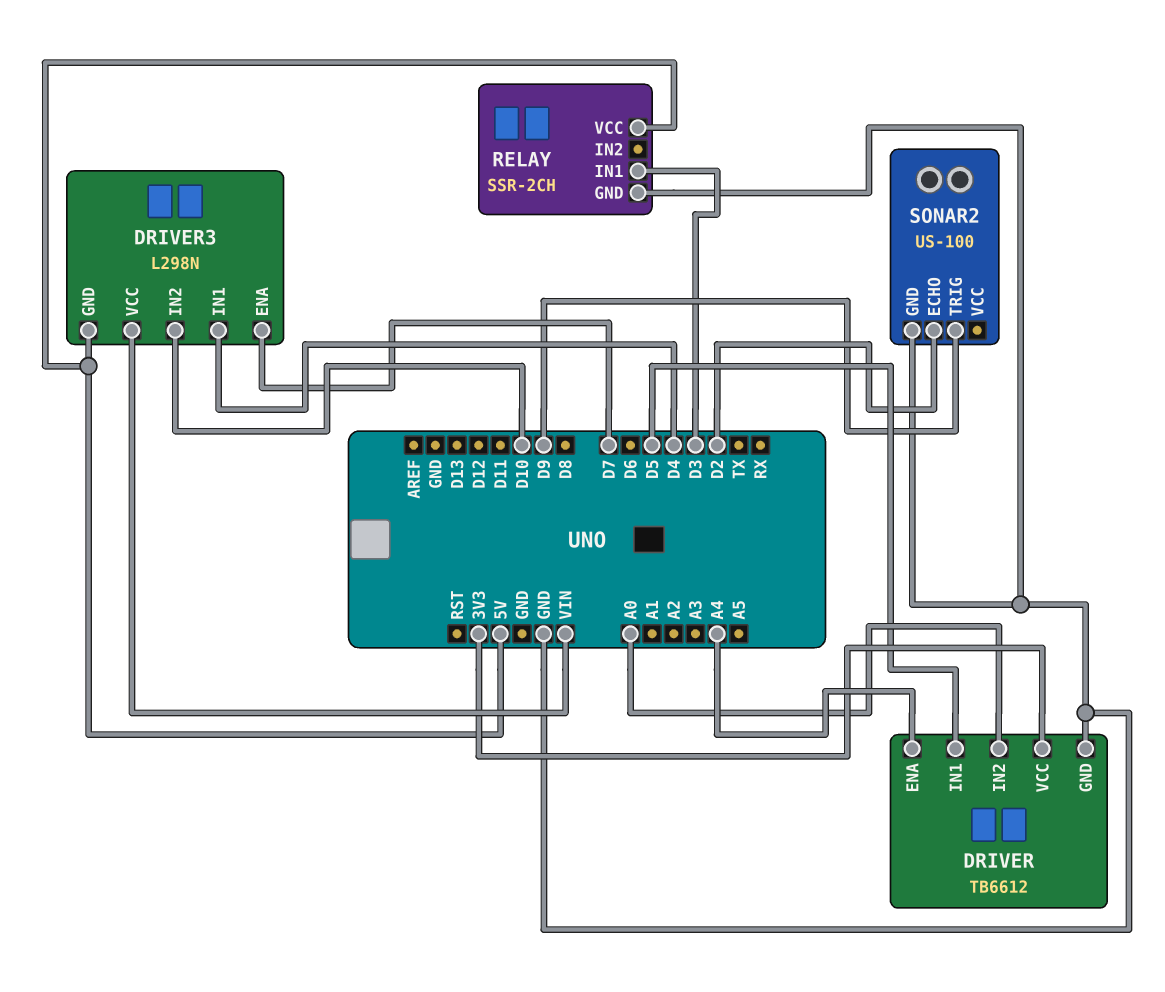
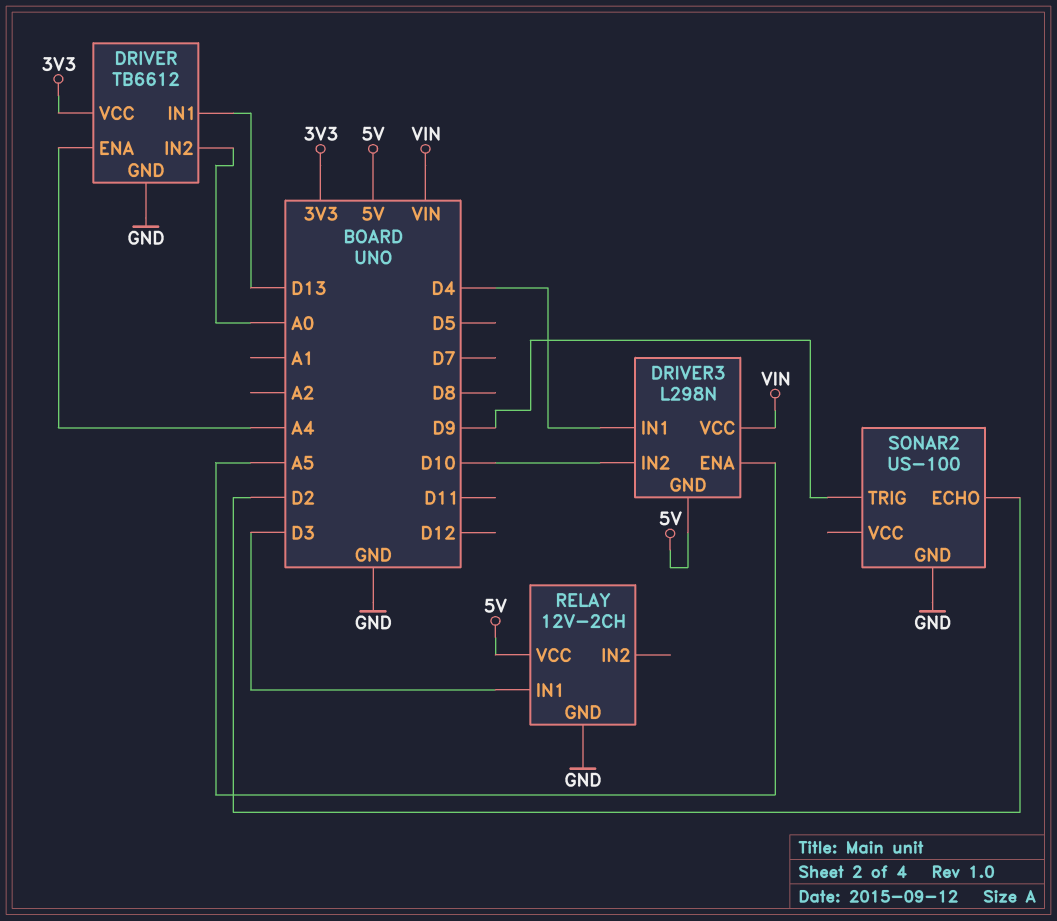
DRIVER pin IN1: D5 -> D13
DRIVER3 pin ENA: D7 -> A5
RELAY: SSR-2CH -> 12V-2CH

